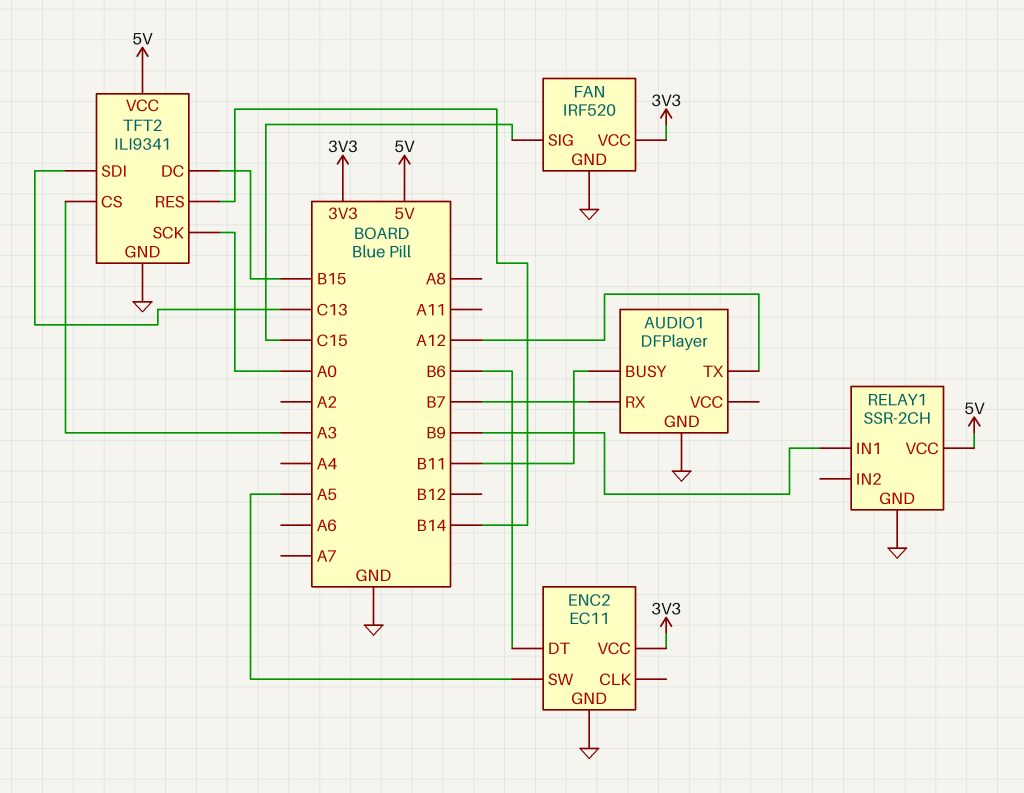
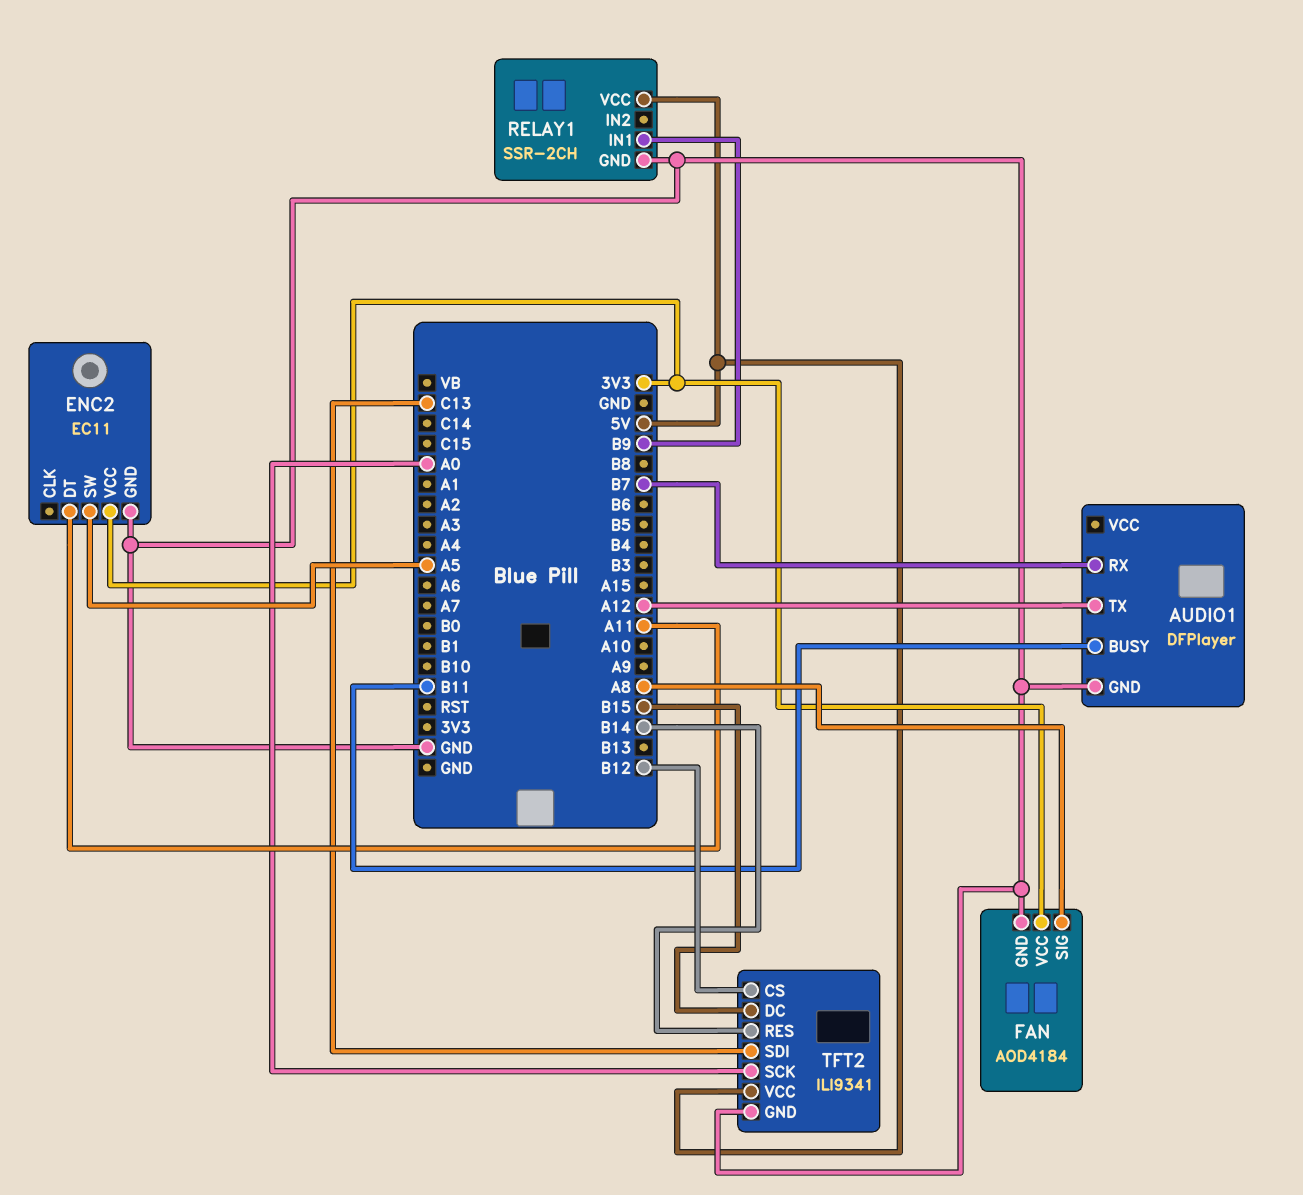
ENC2 pin DT: B6 -> A11
FAN: IRF520 -> AOD4184
FAN pin SIG: C15 -> A8
TFT2 pin CS: A3 -> B12

